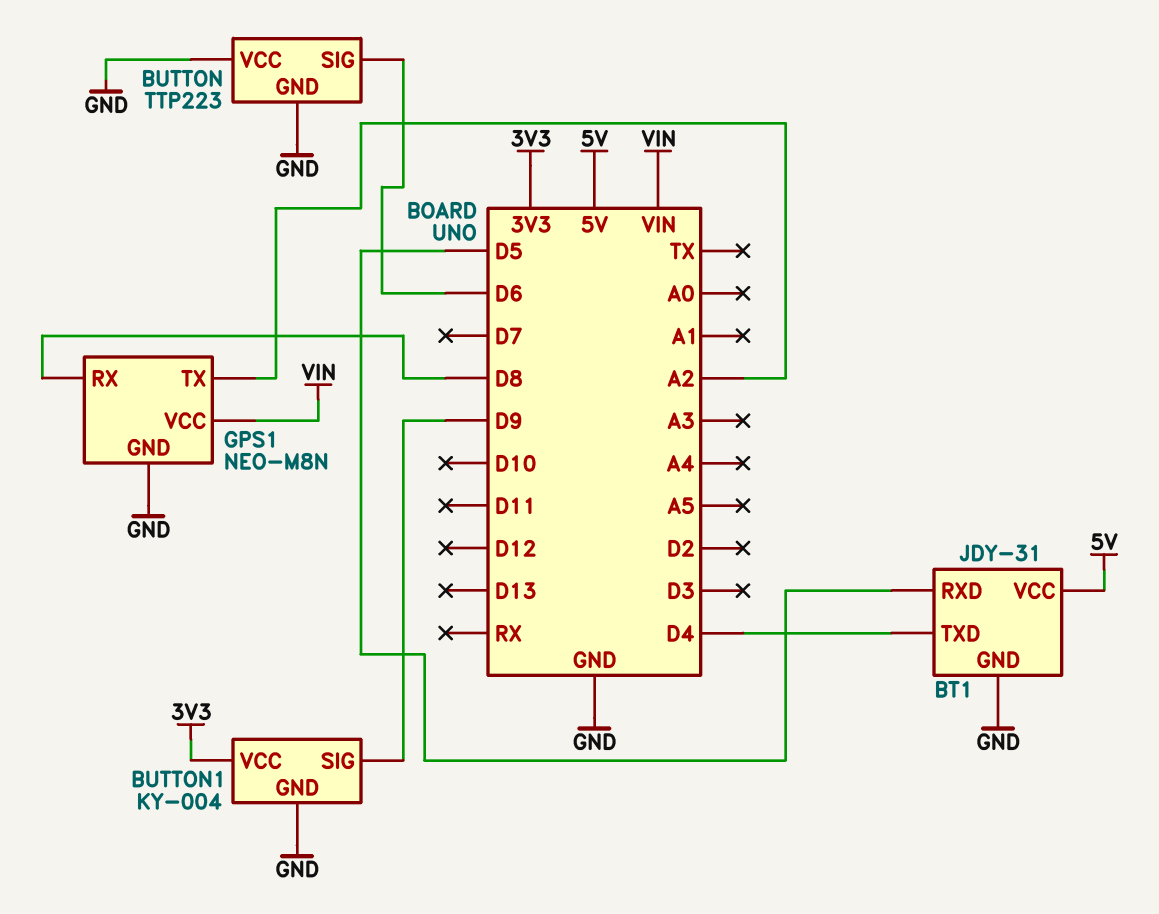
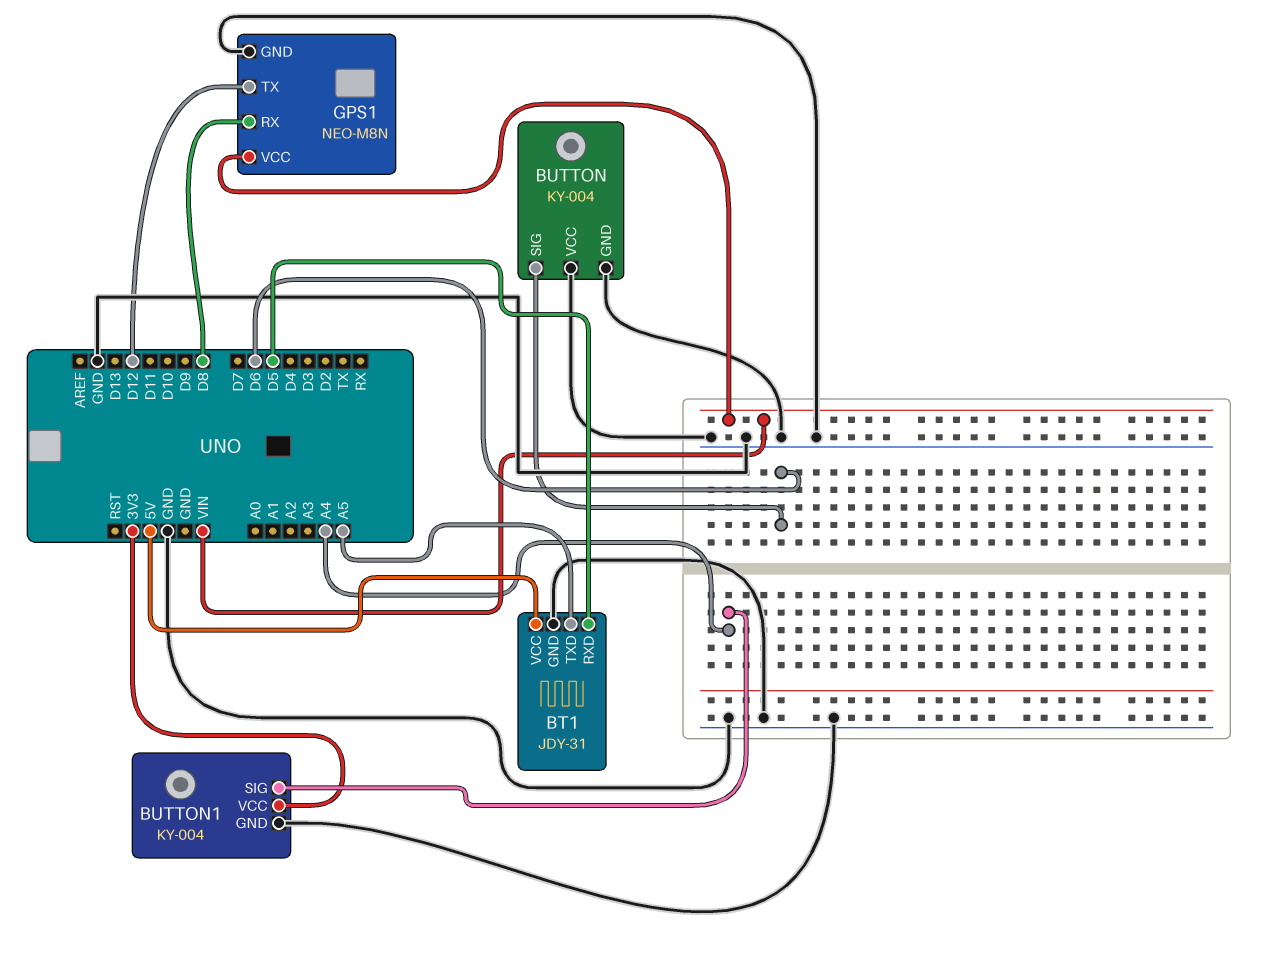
BT1 pin TXD: D4 -> A5
BUTTON: TTP223 -> KY-004
BUTTON1 pin SIG: D9 -> A4
GPS1 pin TX: A2 -> D12

